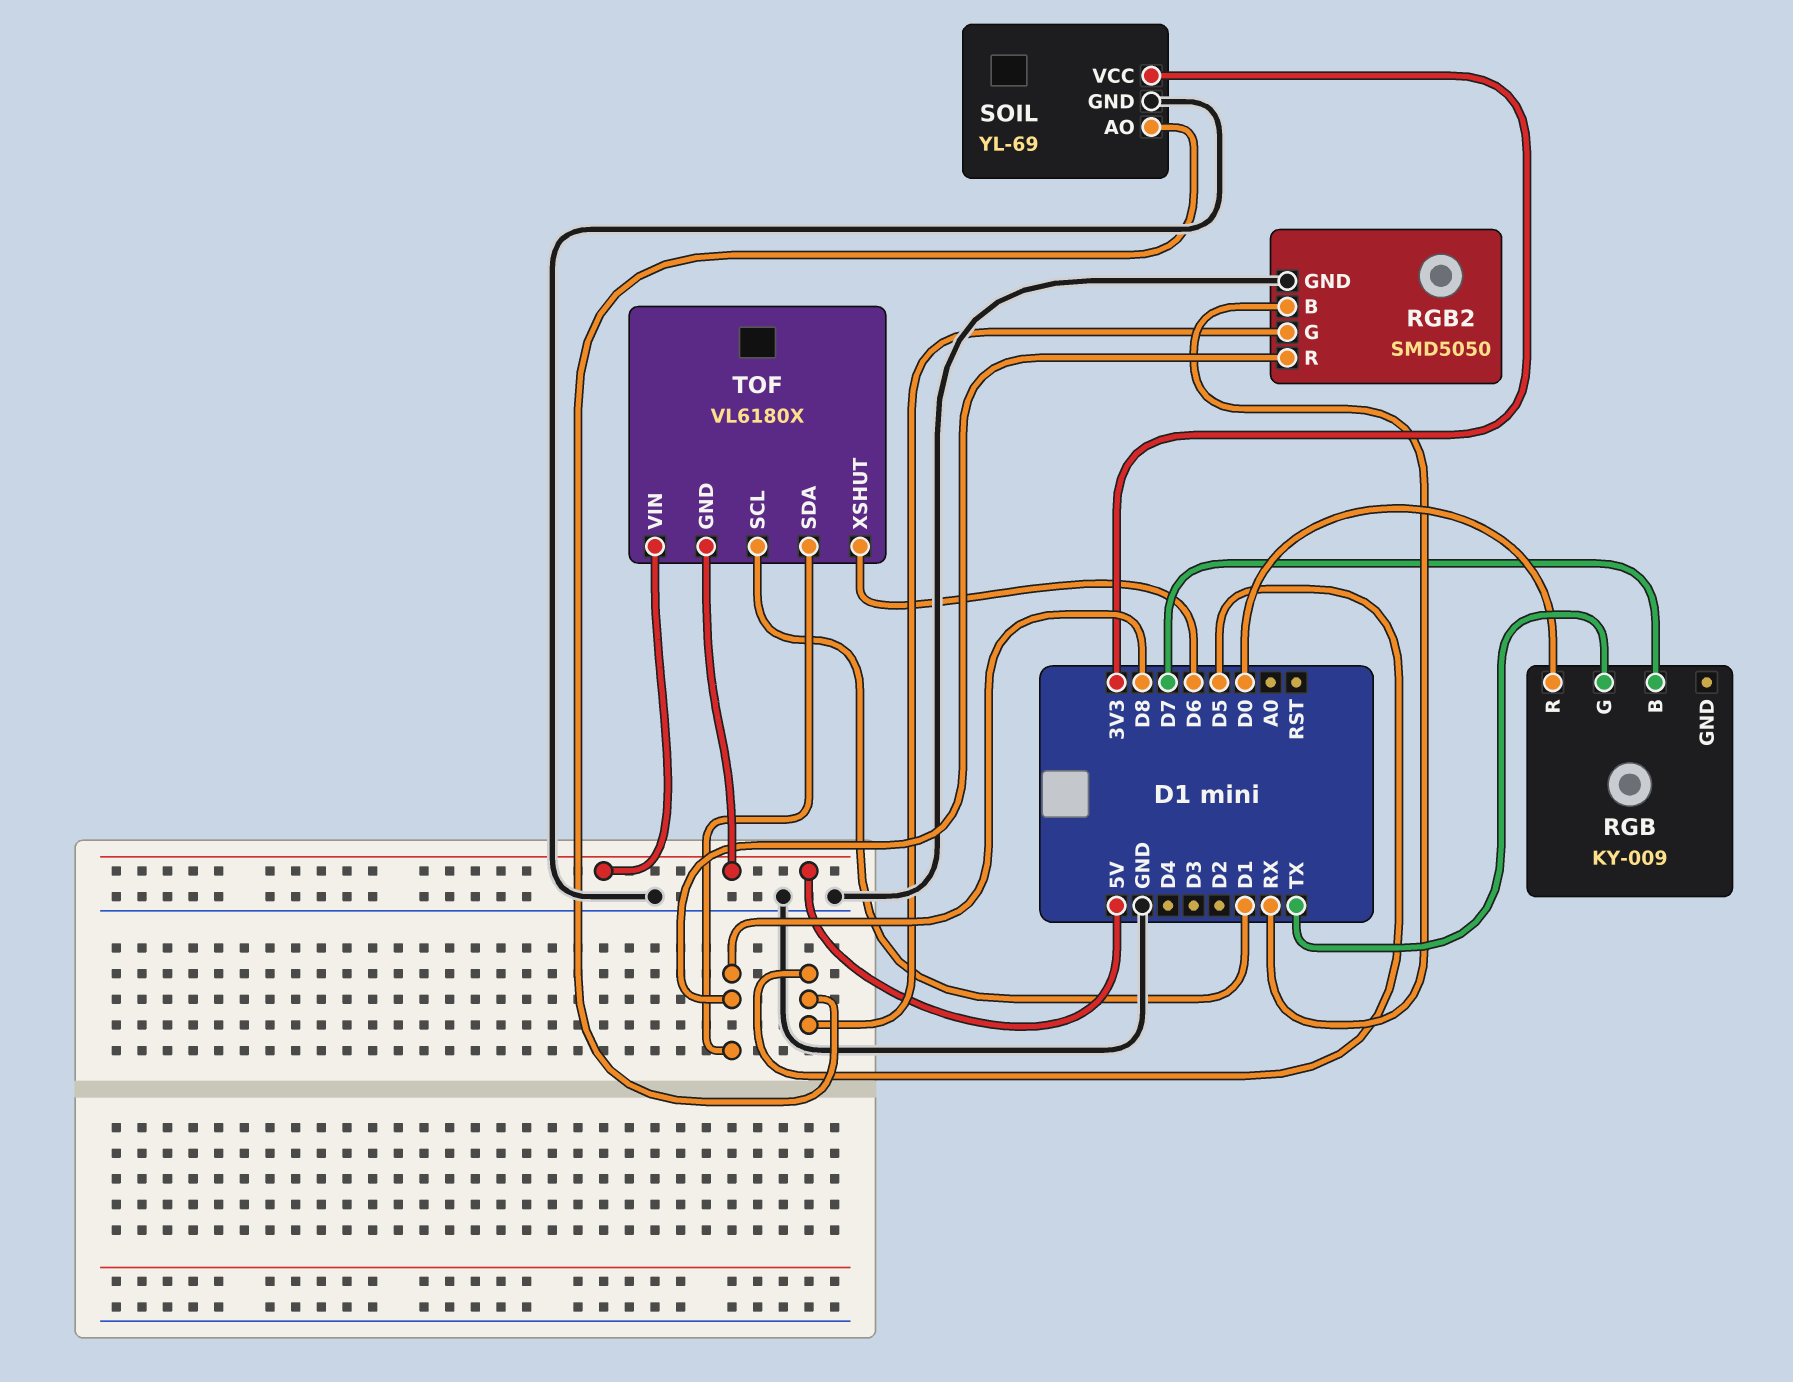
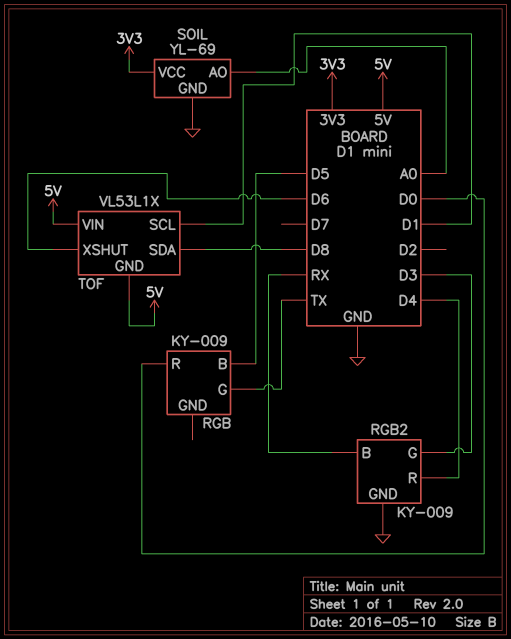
RGB pin B: D7 -> D5
RGB2: SMD5050 -> KY-009
RGB2 pin G: D5 -> D3
RGB2 pin R: D8 -> D4
SOIL pin AO: D5 -> A0
TOF: VL6180X -> VL53L1X

